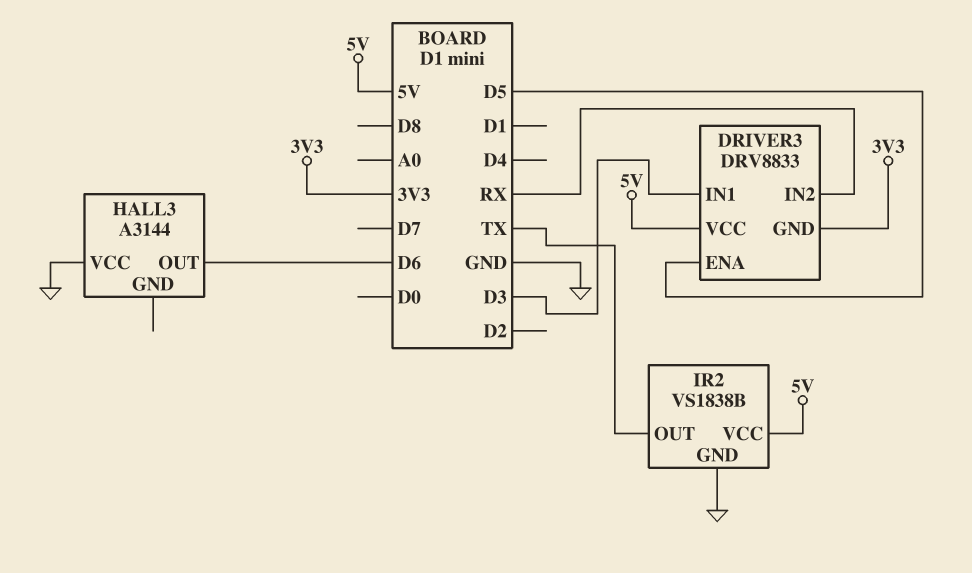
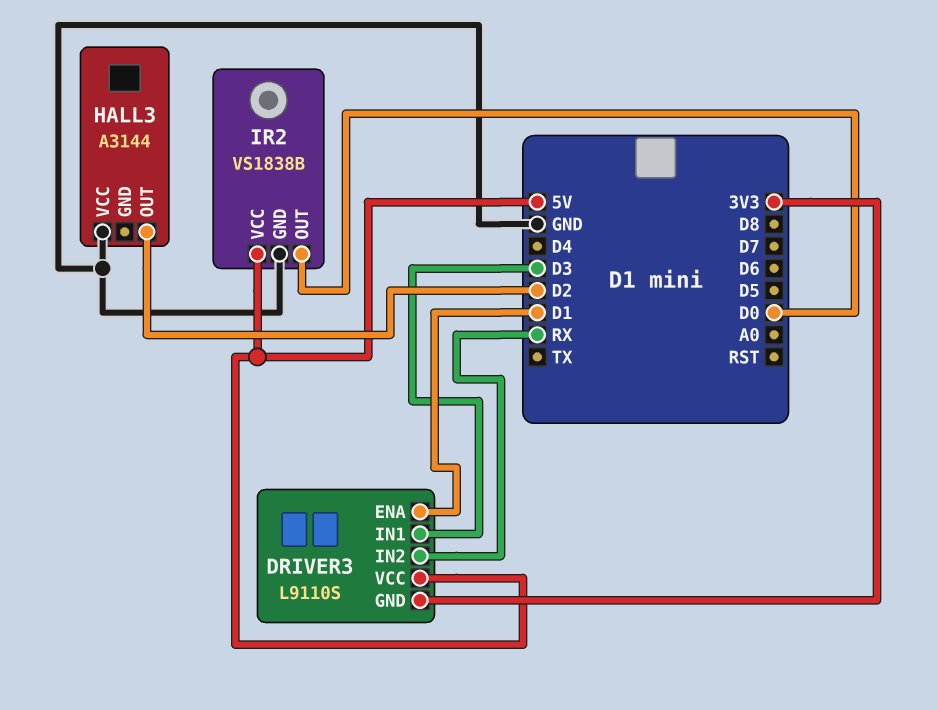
DRIVER3: DRV8833 -> L9110S
DRIVER3 pin ENA: D5 -> D1
HALL3 pin OUT: D6 -> D2
IR2 pin OUT: TX -> D0

